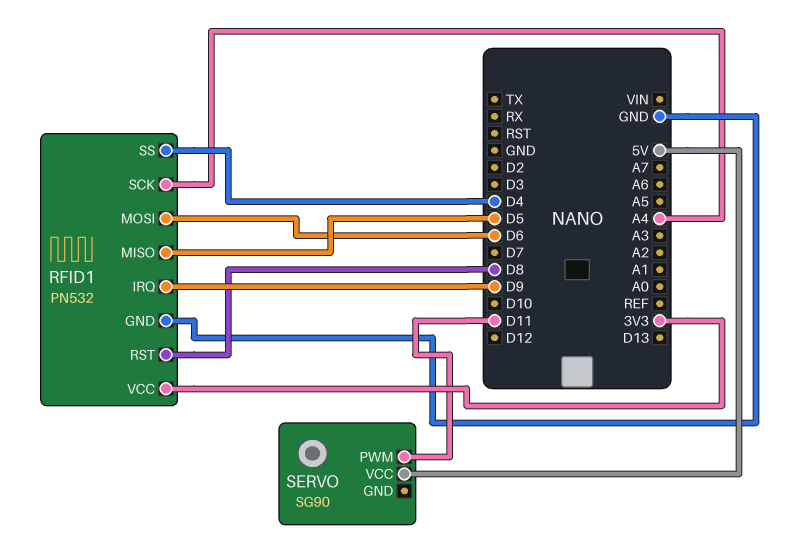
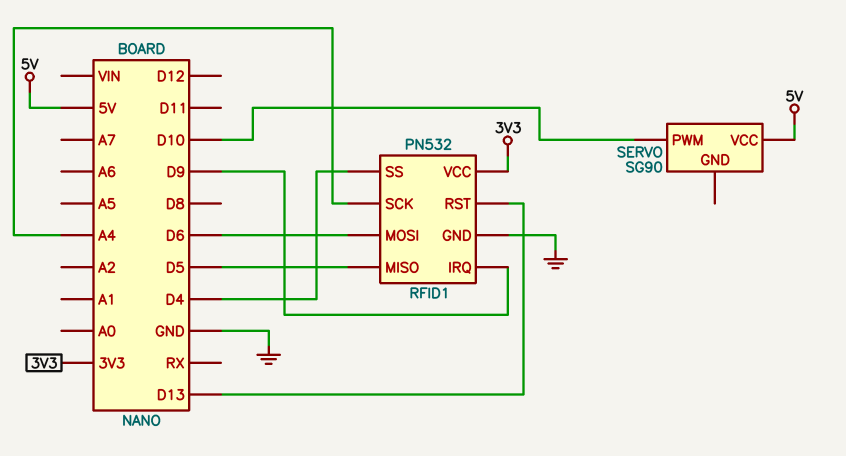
RFID1 pin RST: D8 -> D13
SERVO pin PWM: D11 -> D10

